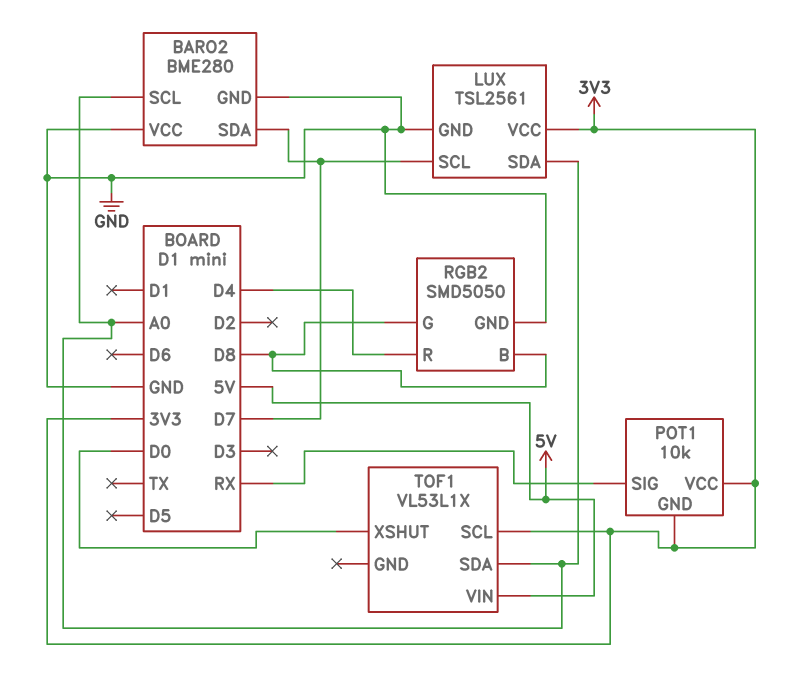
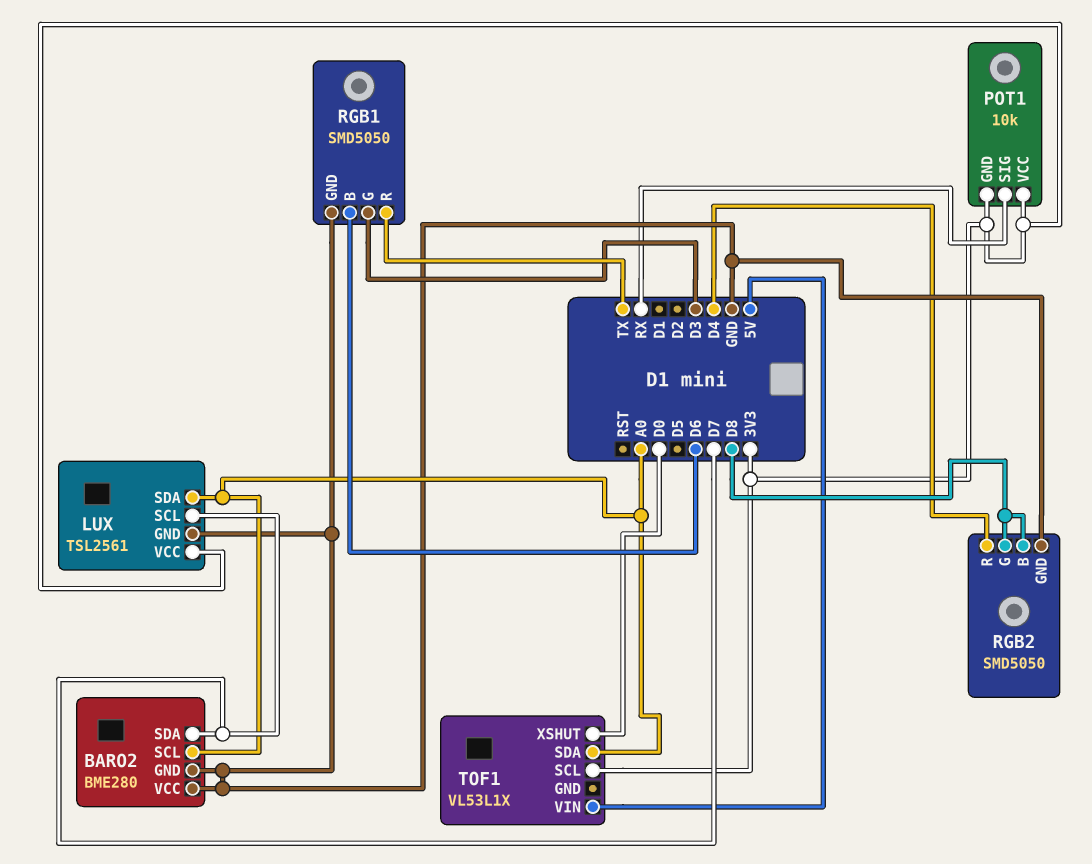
RGB1: none -> SMD5050
RGB1 pin B: none -> D6
RGB1 pin G: none -> D3
RGB1 pin GND: none -> GND
RGB1 pin R: none -> TX

